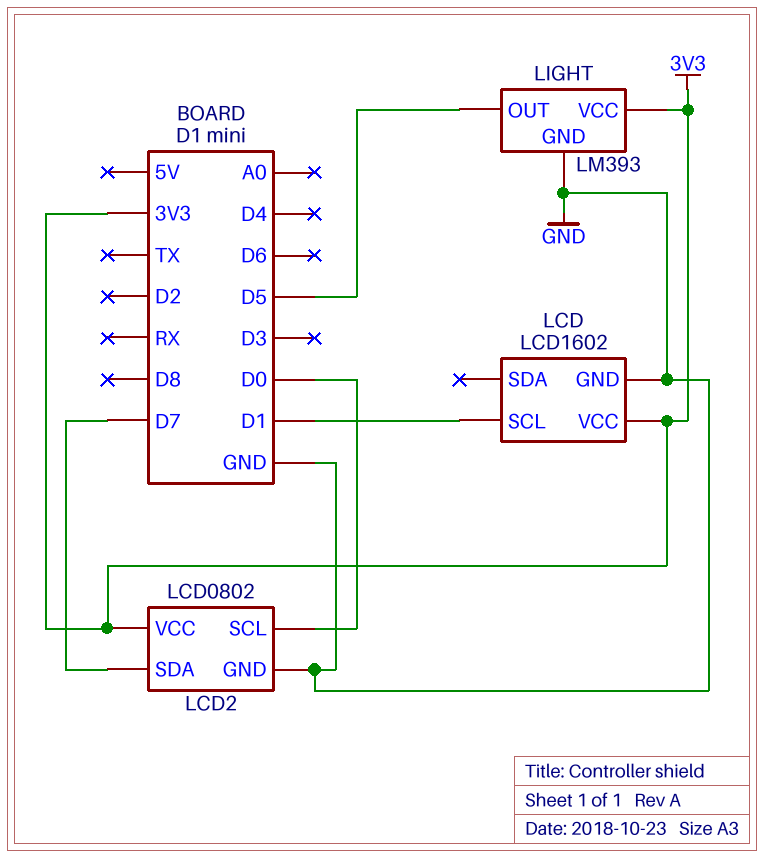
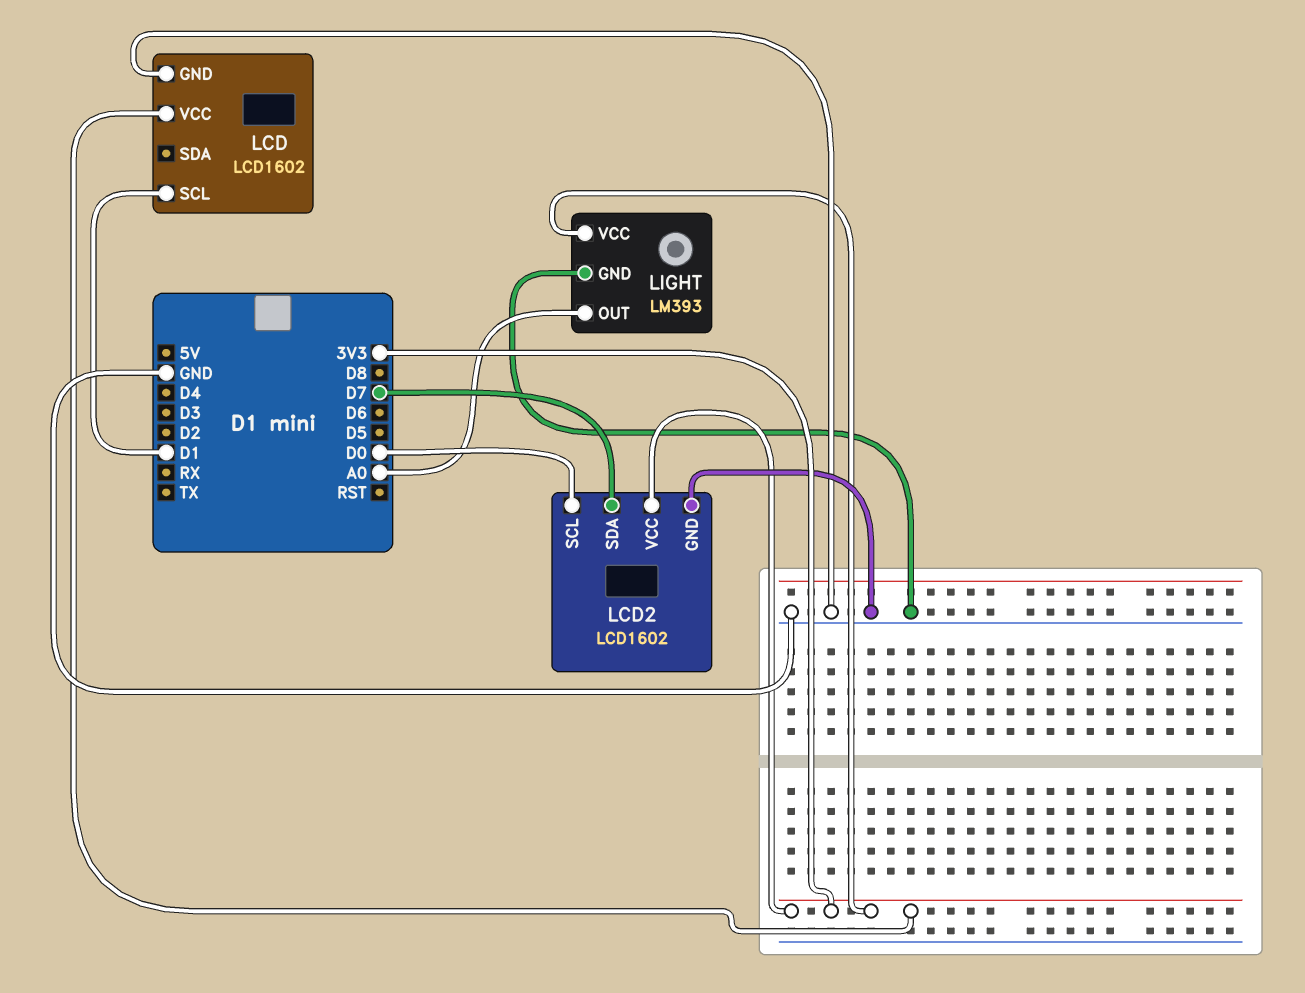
LCD2: LCD0802 -> LCD1602
LIGHT pin OUT: D5 -> A0

